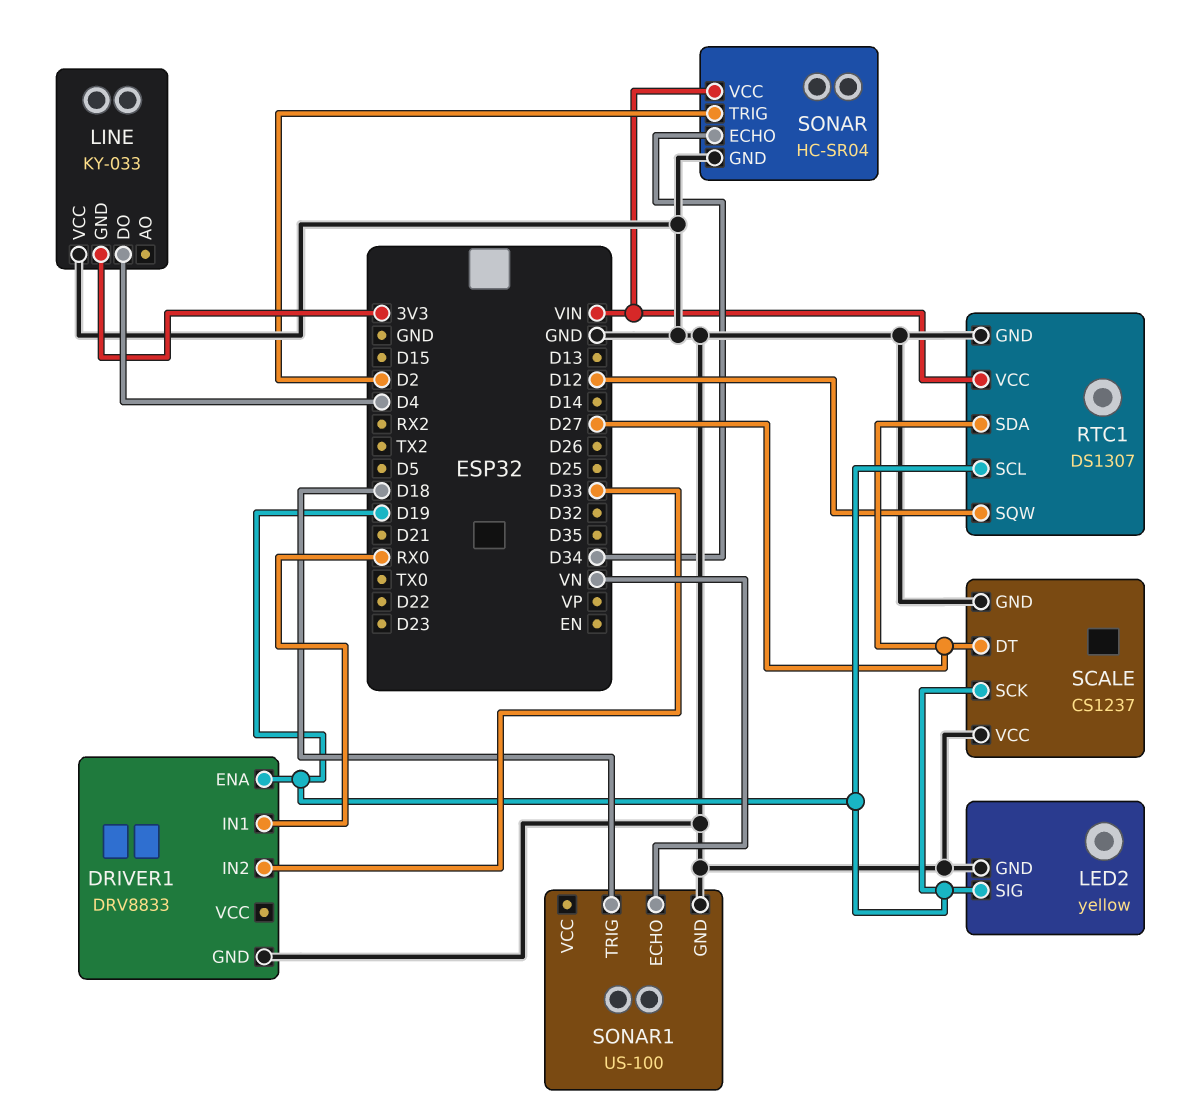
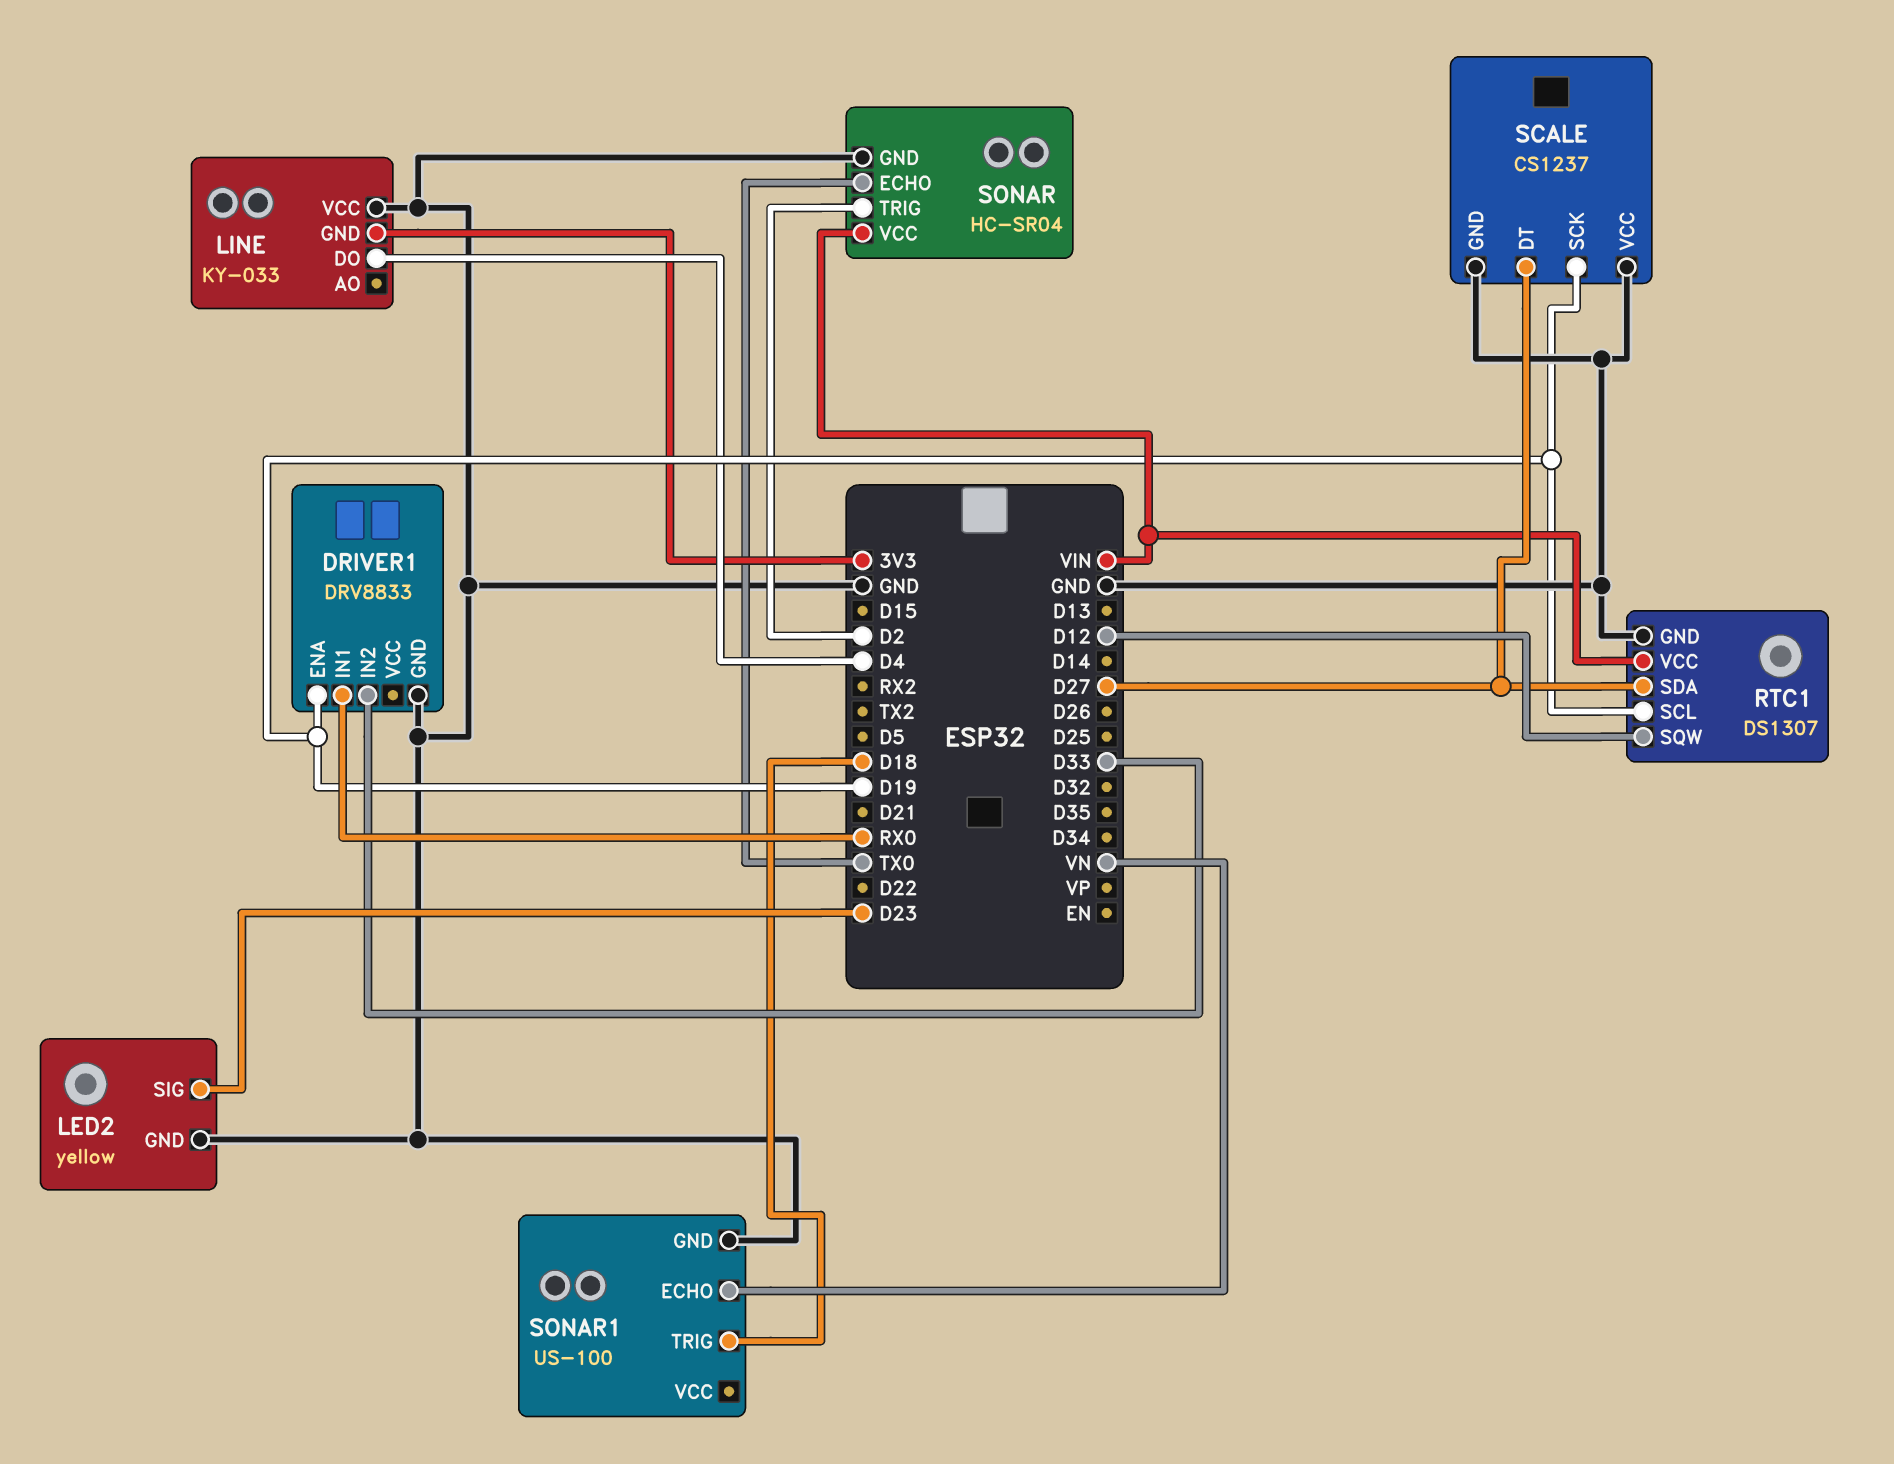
LED2 pin SIG: D19 -> D23
SONAR pin ECHO: D34 -> TX0

